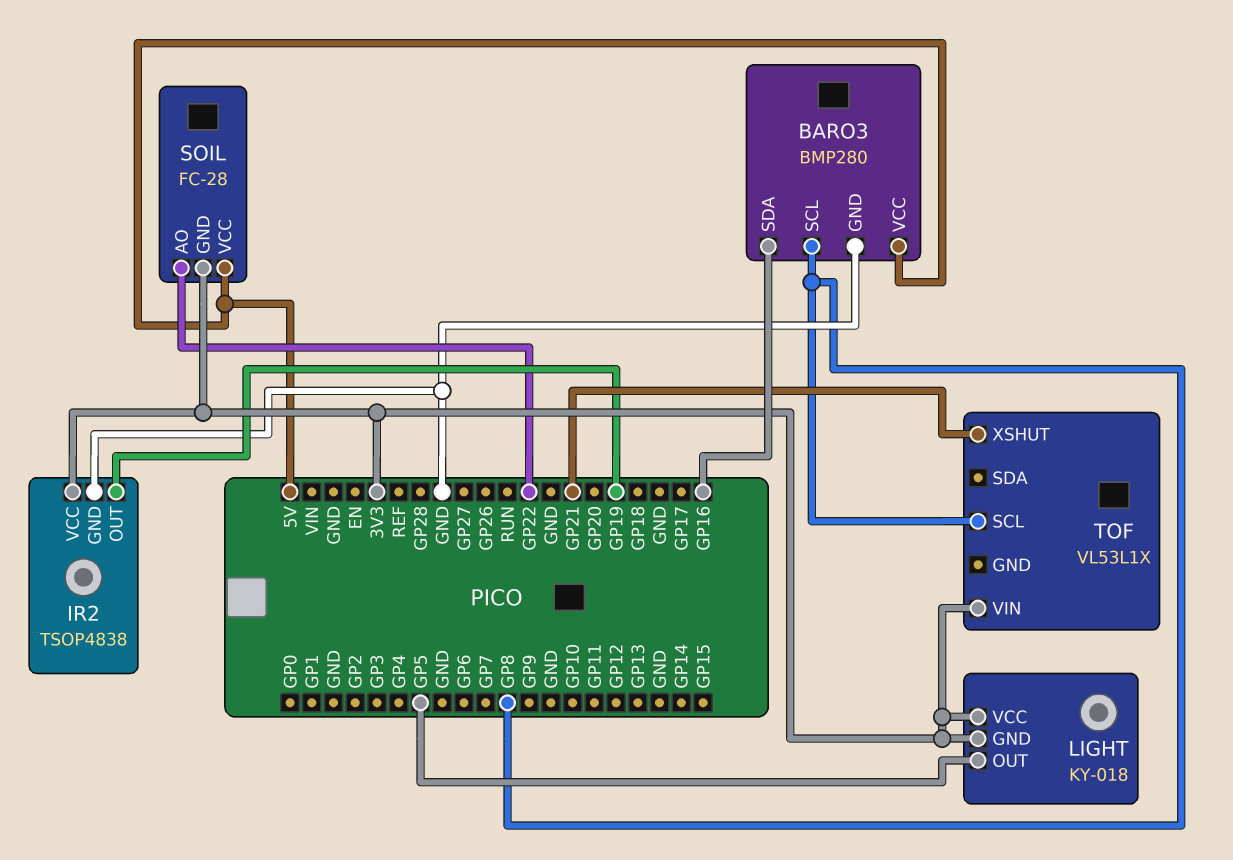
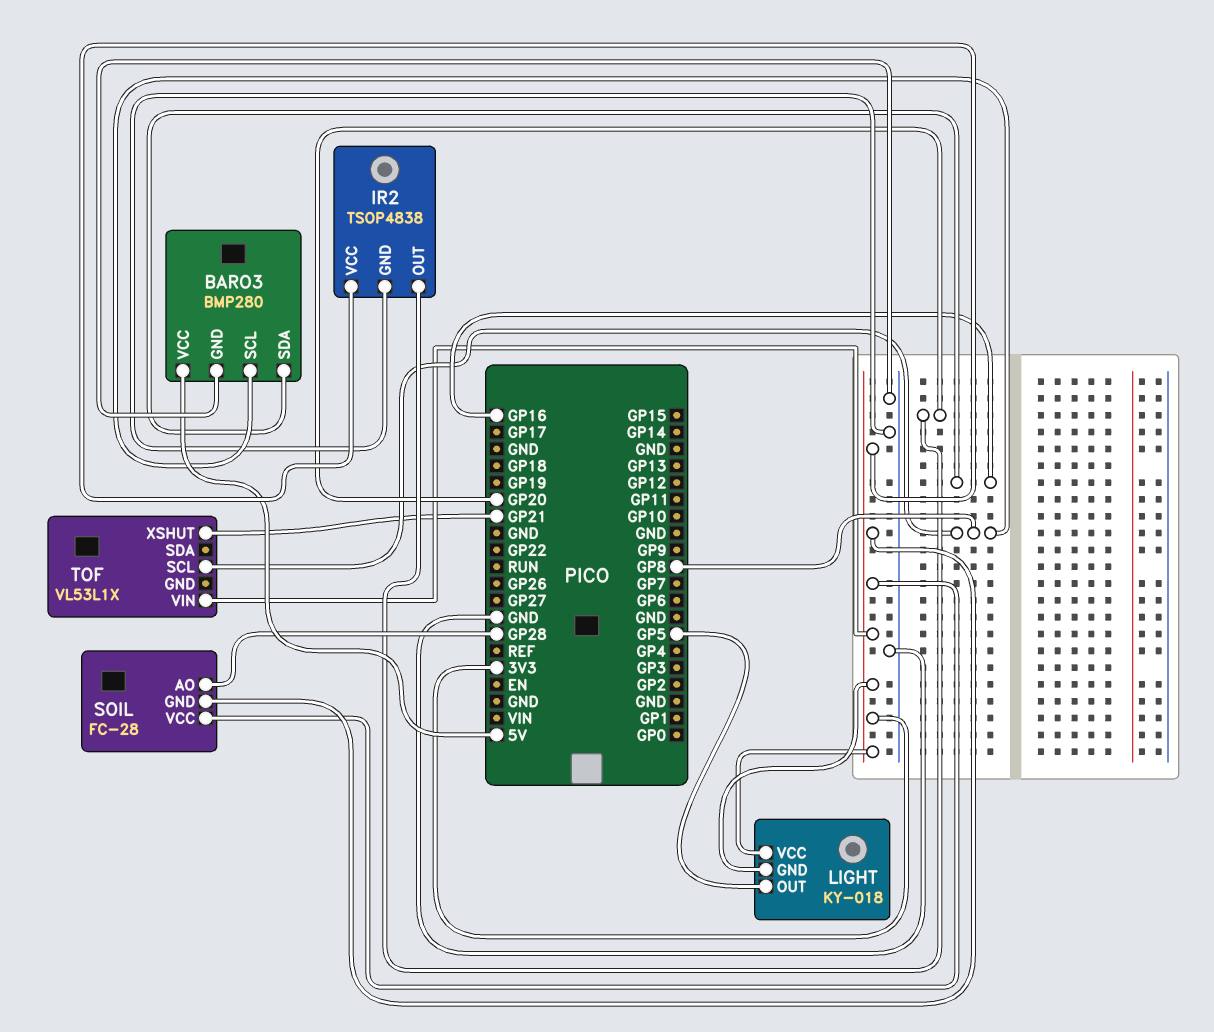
IR2 pin OUT: GP19 -> GP20
SOIL pin AO: GP22 -> GP28
SOIL pin VCC: 5V -> 3V3

